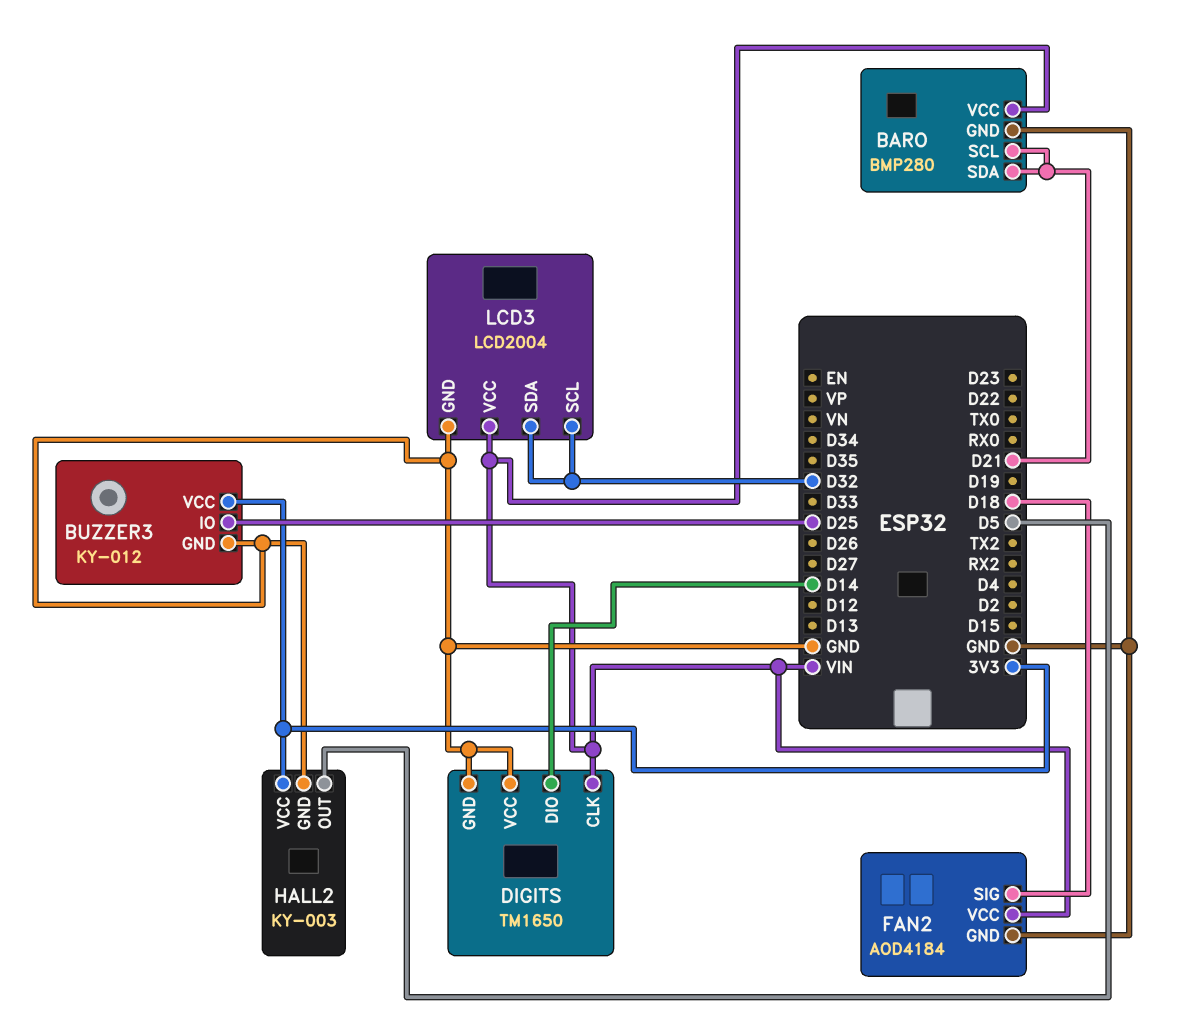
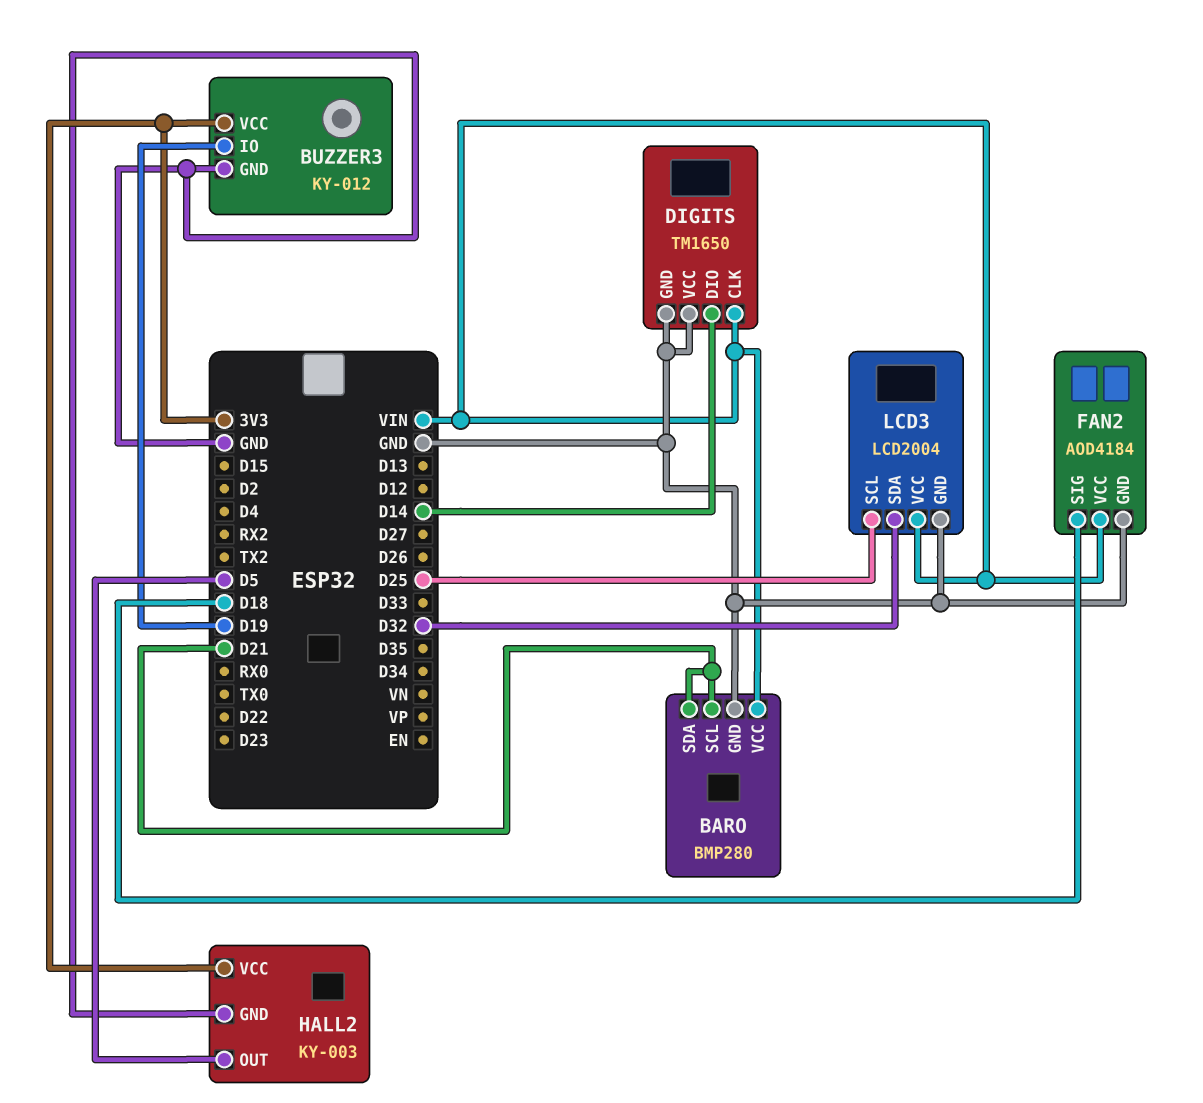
BUZZER3 pin IO: D25 -> D19
LCD3 pin SCL: D32 -> D25

